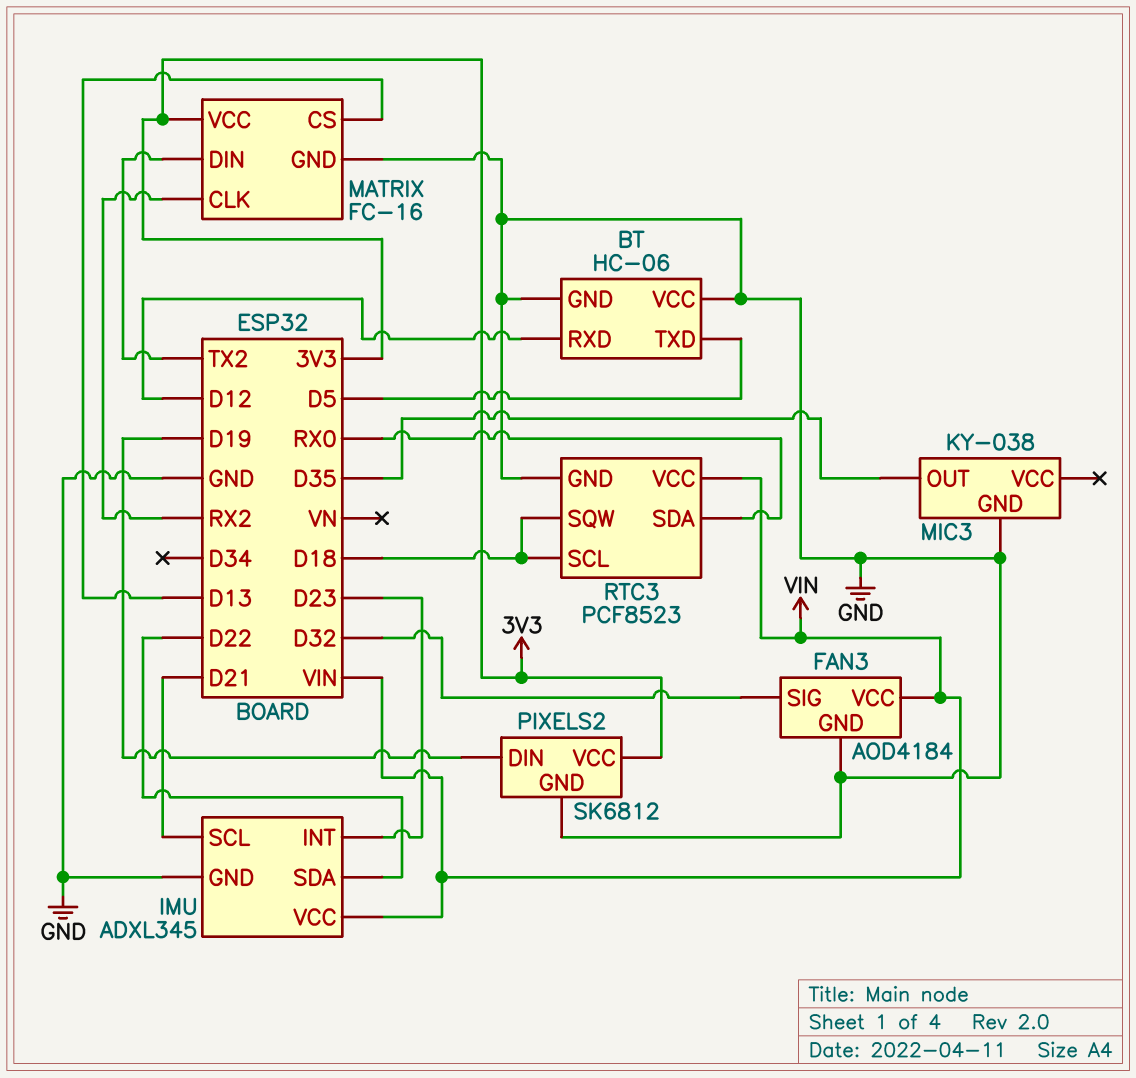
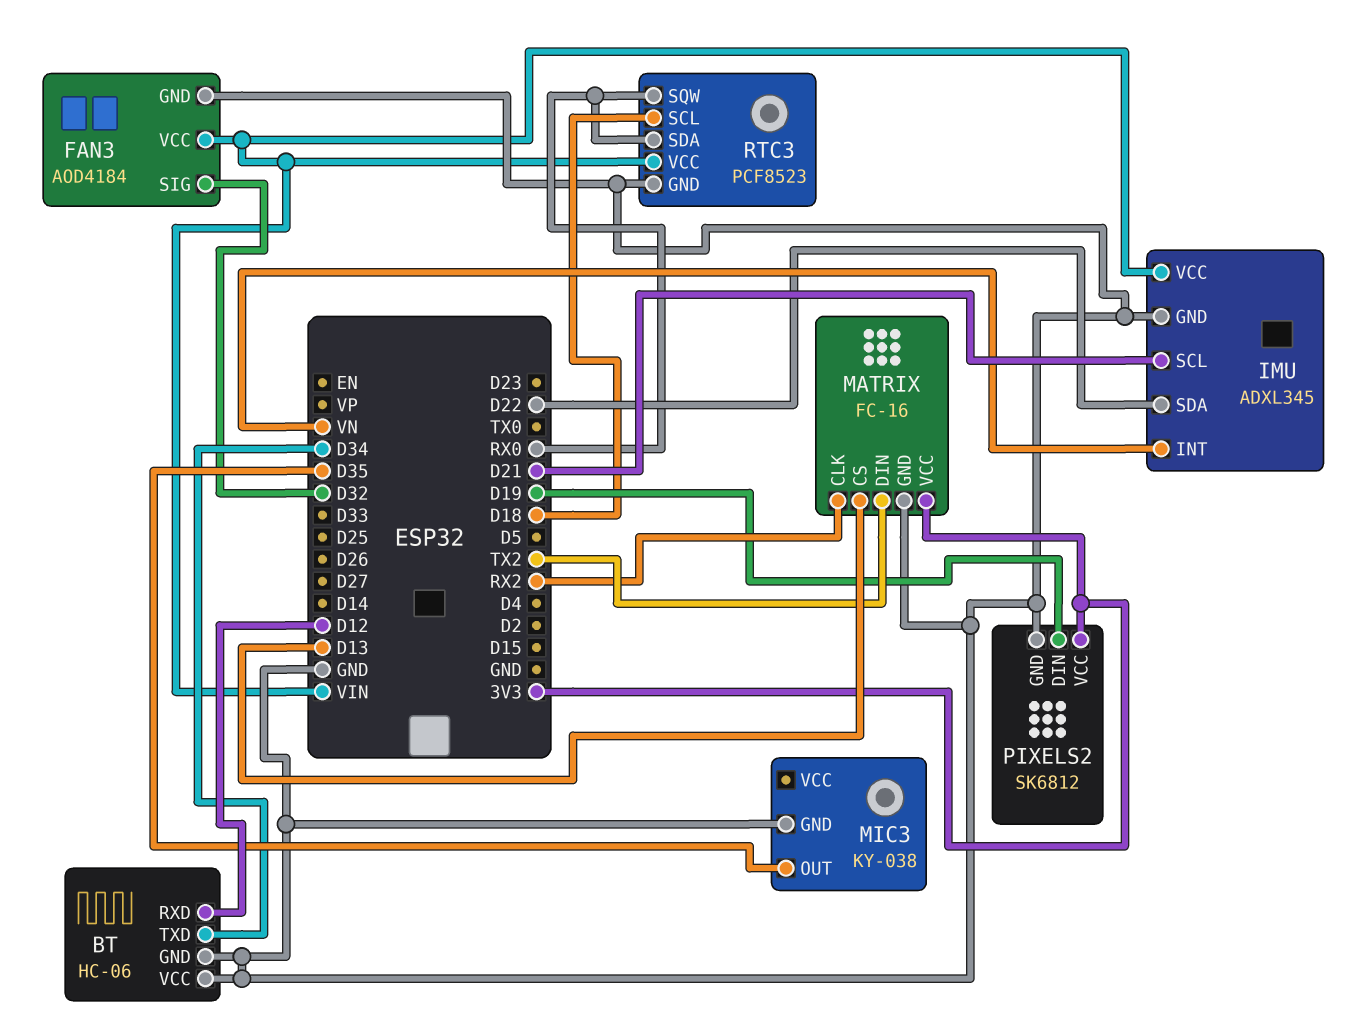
BT pin TXD: D5 -> D34
IMU pin INT: D23 -> VN
RTC3 pin SQW: D18 -> RX0

